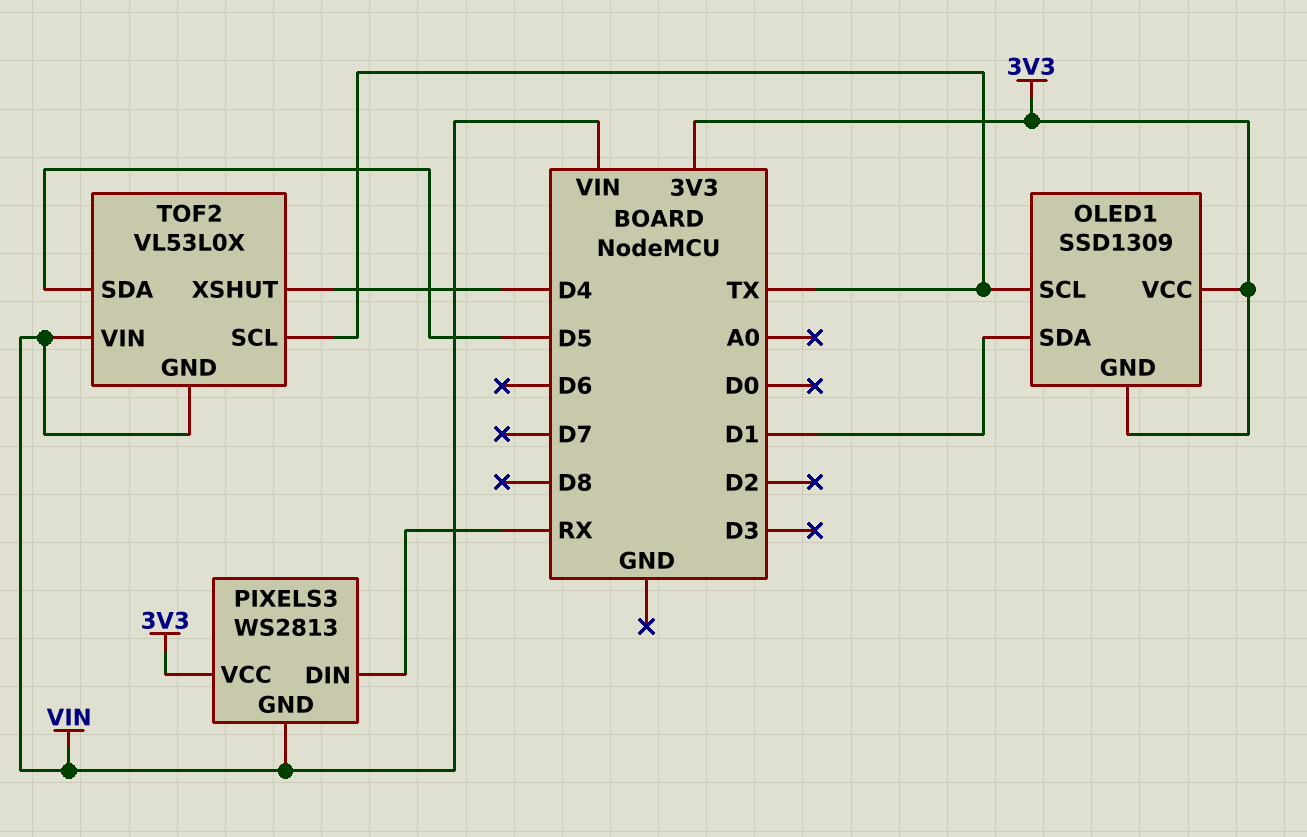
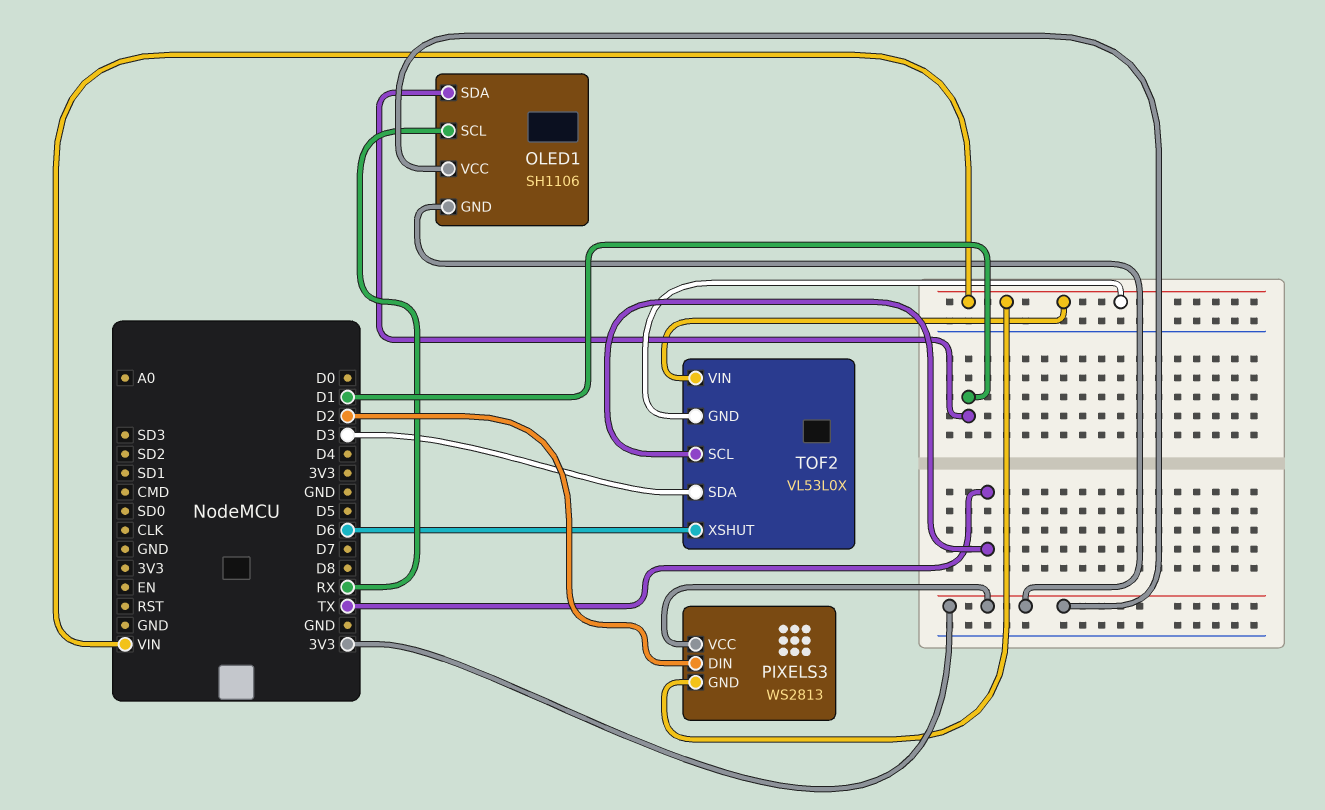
OLED1: SSD1309 -> SH1106
OLED1 pin SCL: TX -> RX
PIXELS3 pin DIN: RX -> D2
TOF2 pin SDA: D5 -> D3
TOF2 pin XSHUT: D4 -> D6

